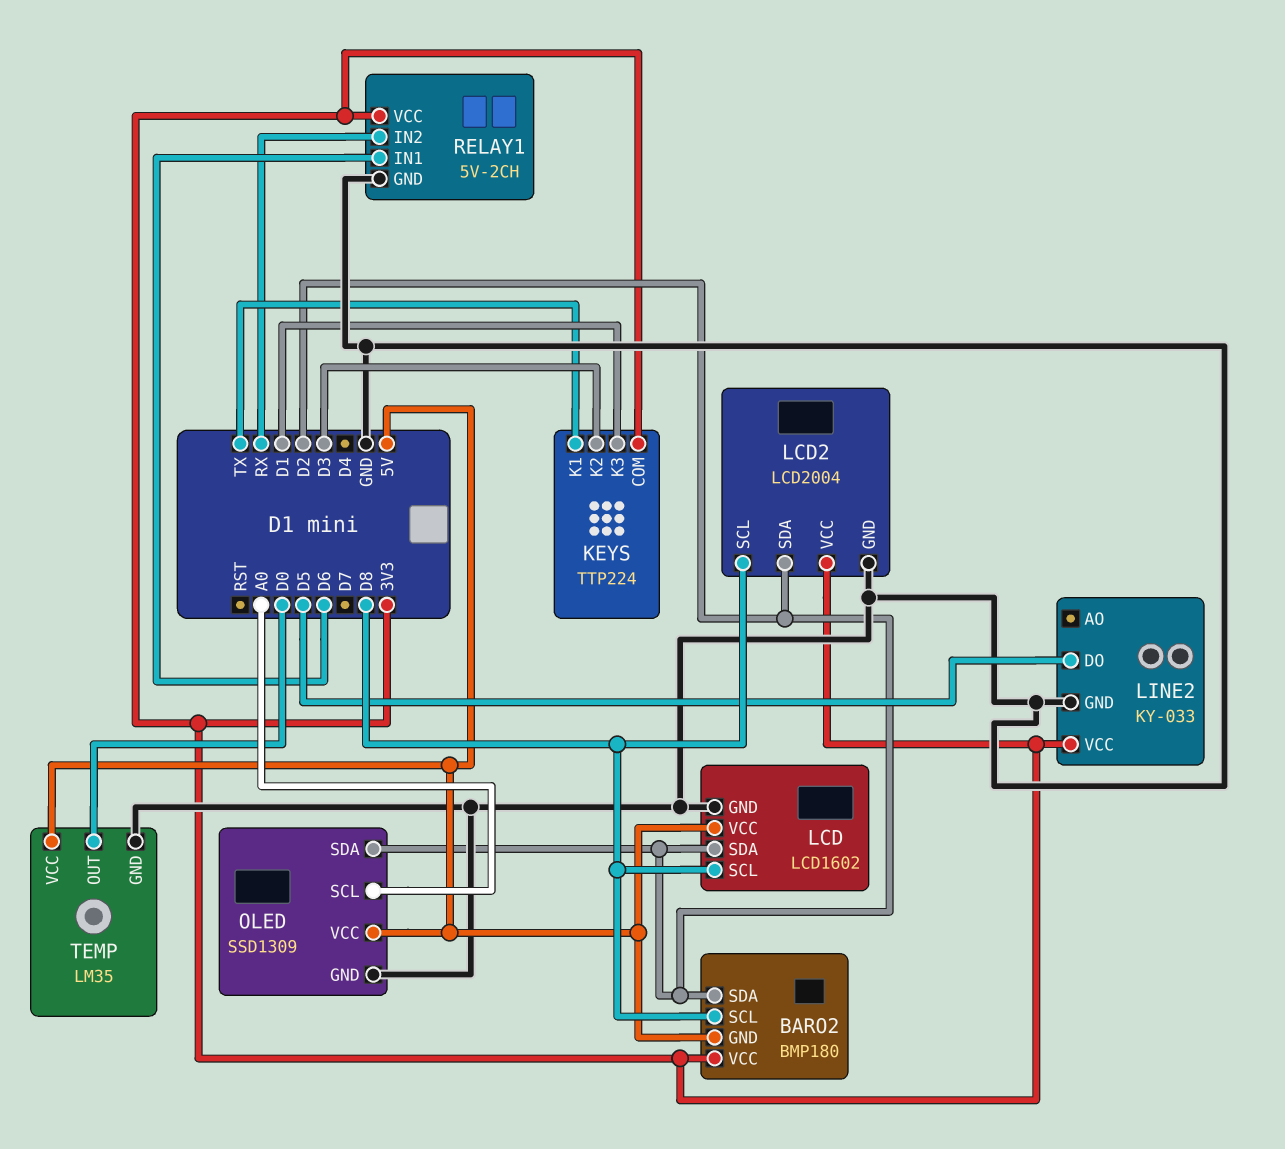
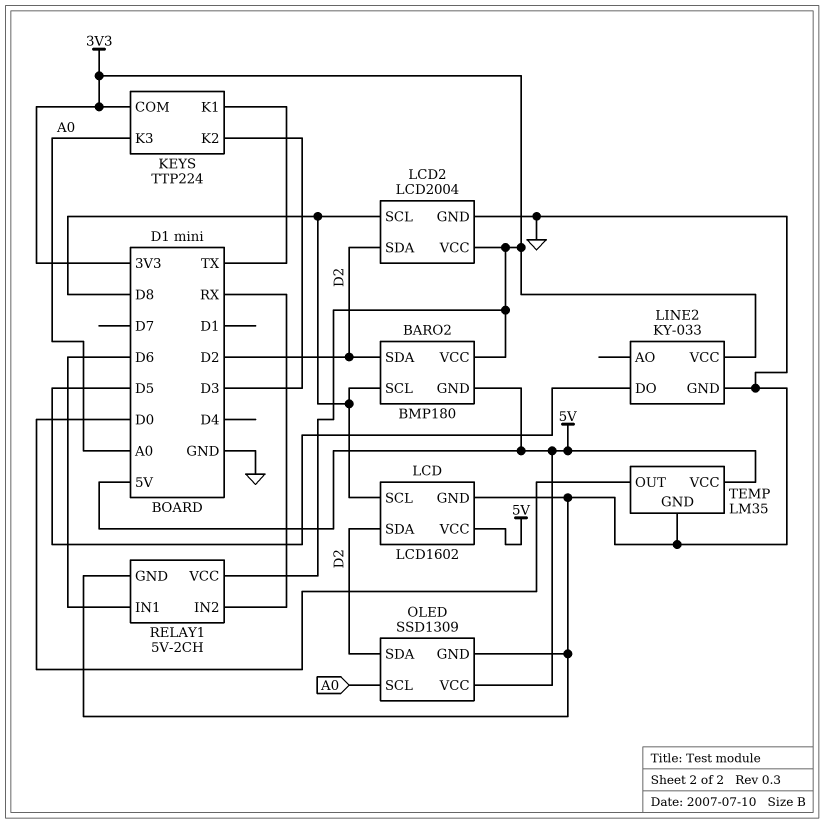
KEYS pin K3: D1 -> A0

